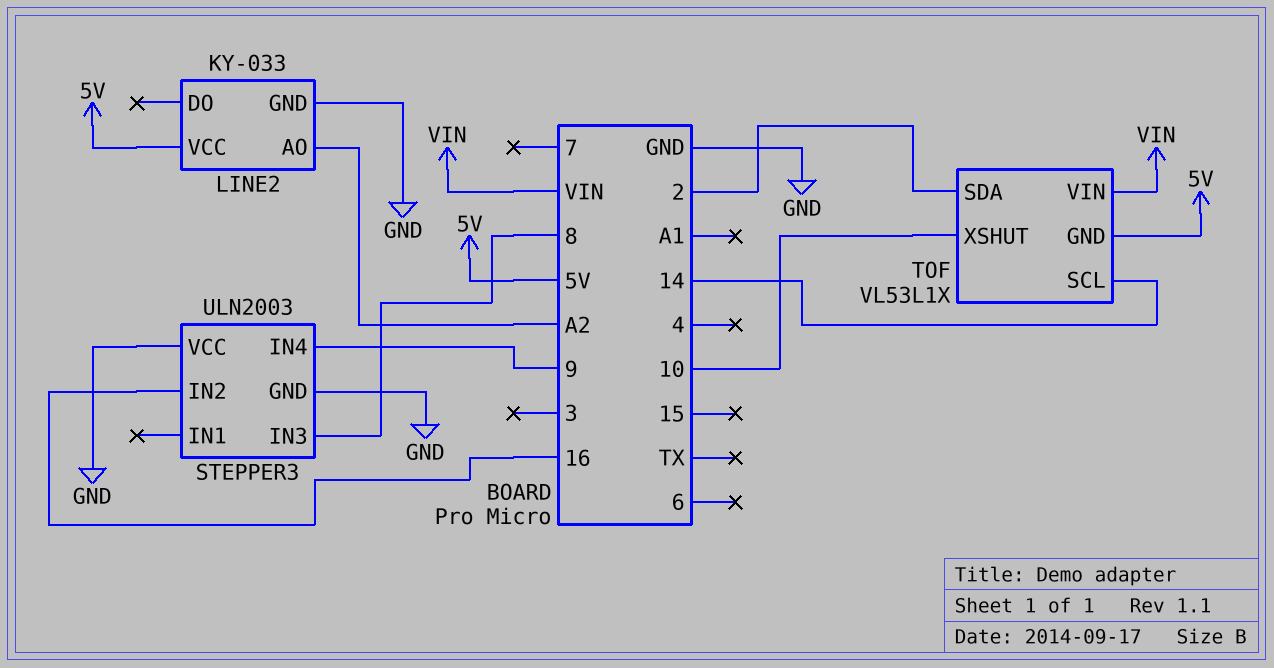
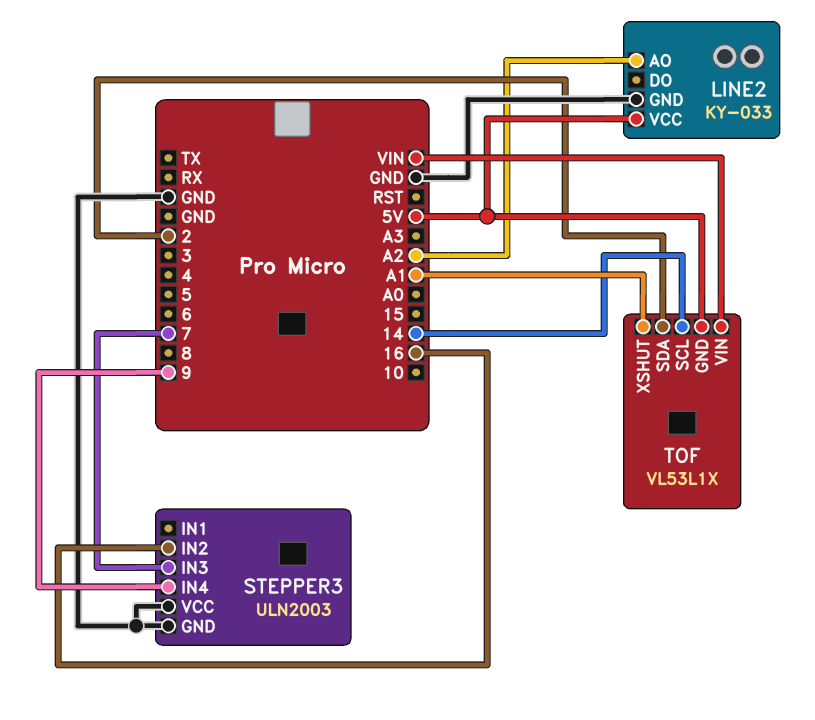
STEPPER3 pin IN3: 8 -> 7
TOF pin XSHUT: 10 -> A1

